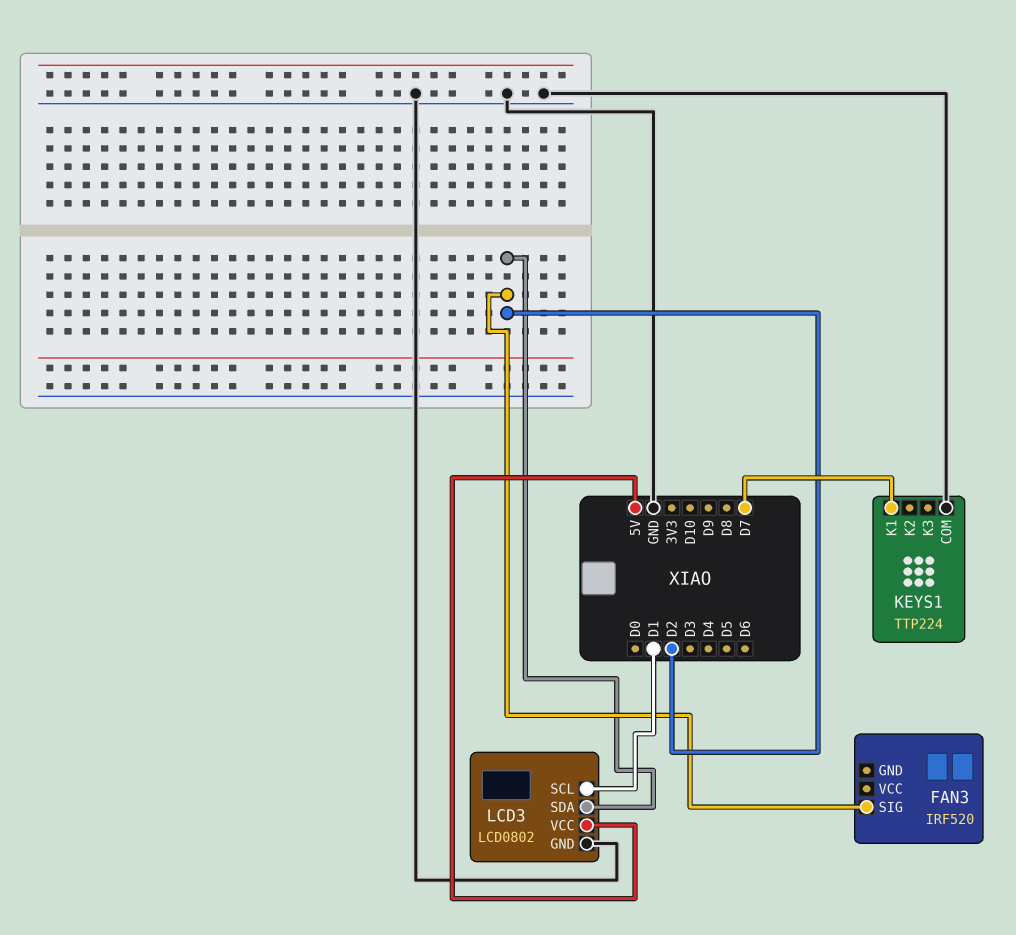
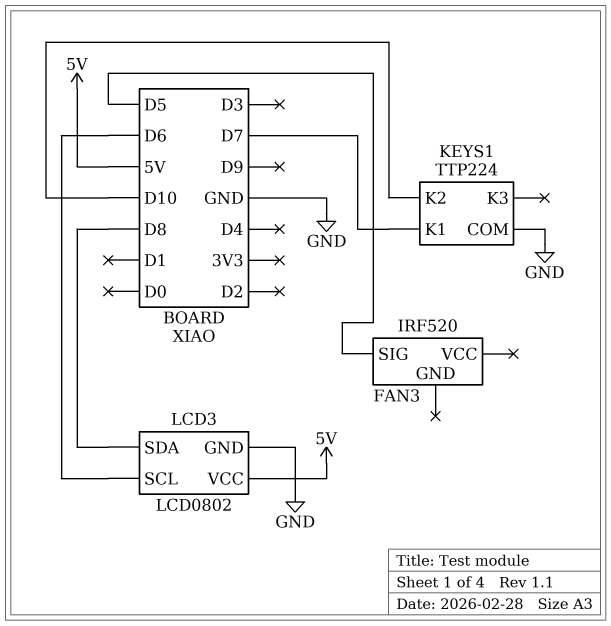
FAN3 pin SIG: D2 -> D5
KEYS1 pin K2: none -> D10
LCD3 pin SCL: D1 -> D6
LCD3 pin SDA: D2 -> D8

